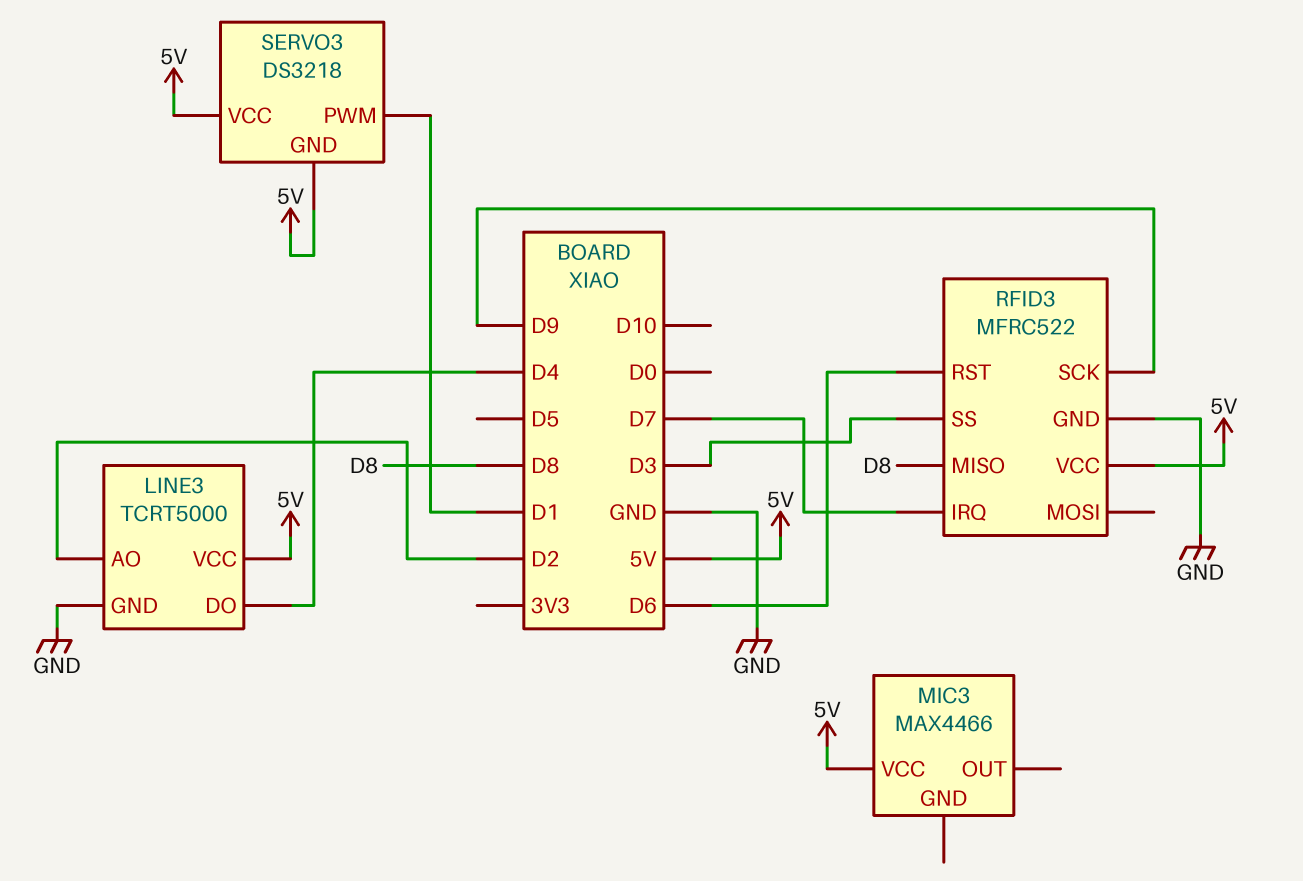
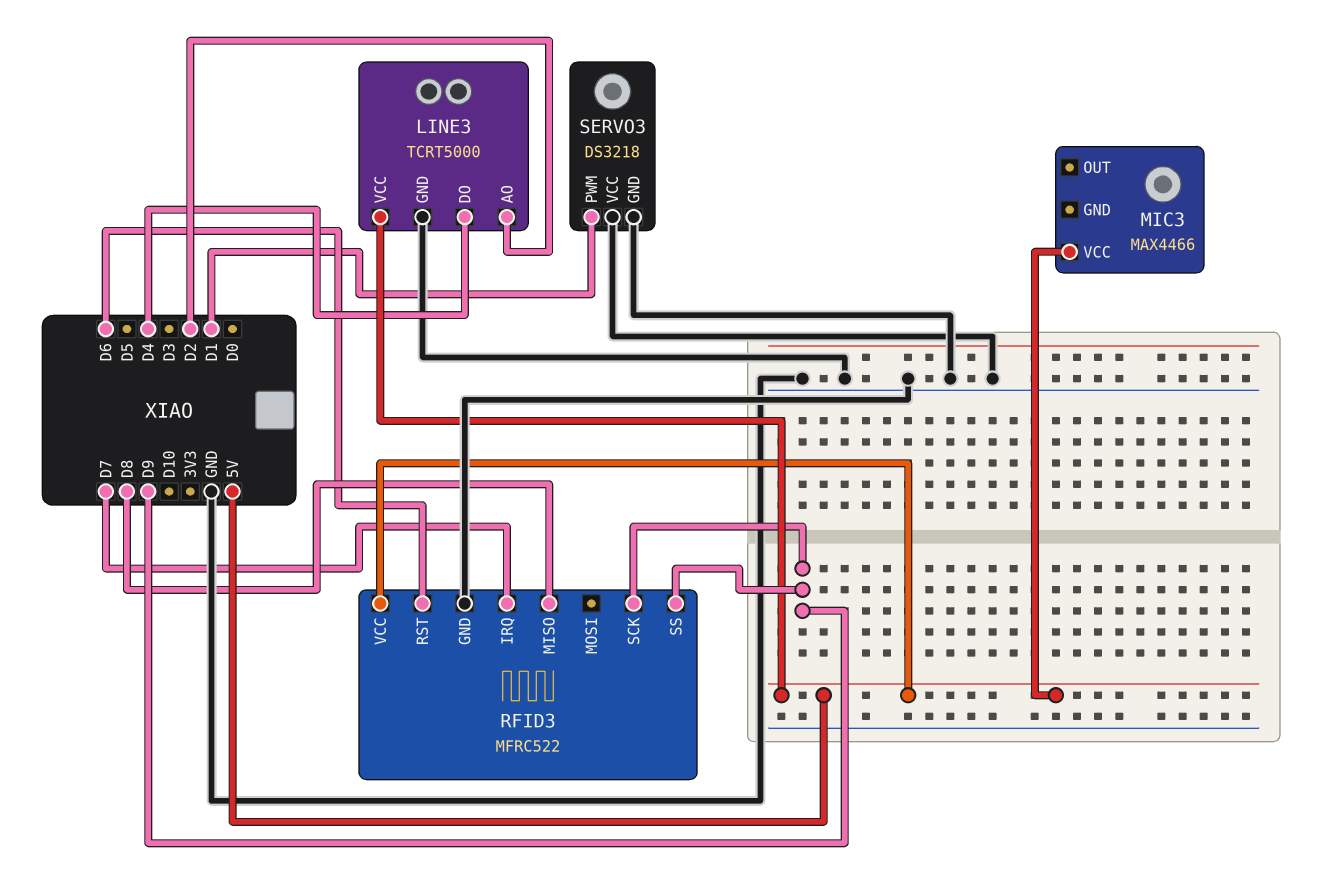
RFID3 pin SS: D3 -> D9
SERVO3 pin GND: 5V -> GND
SERVO3 pin VCC: 5V -> GND

